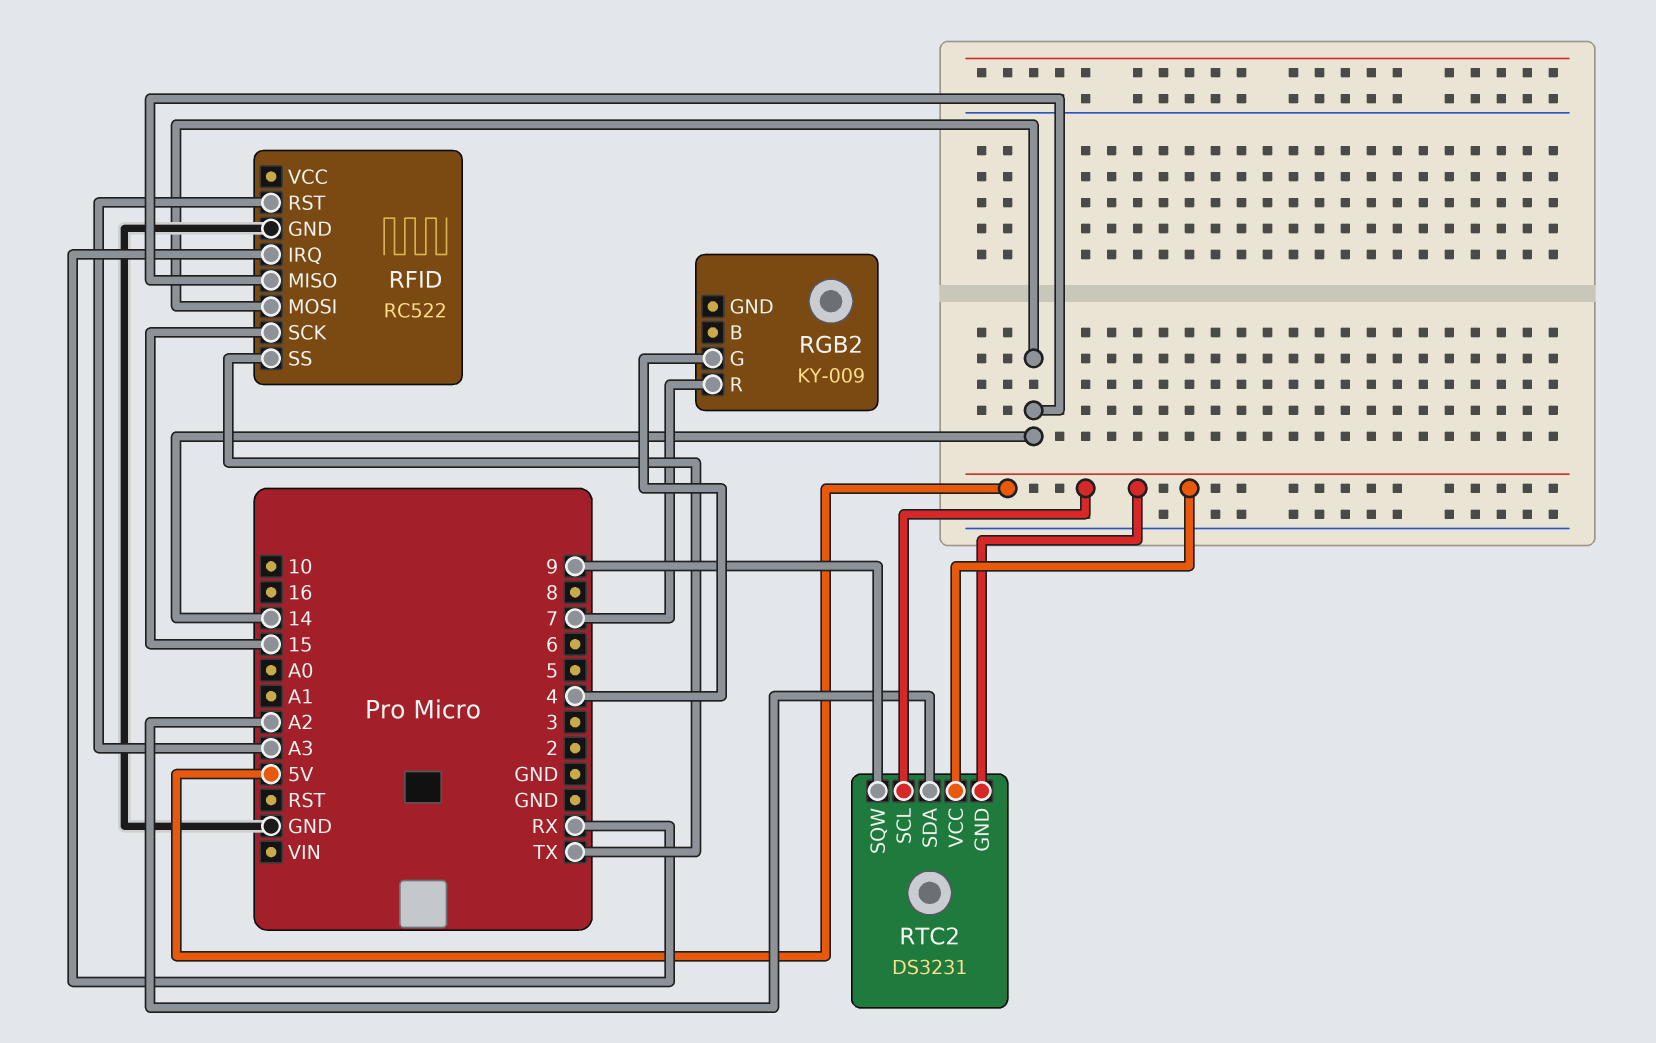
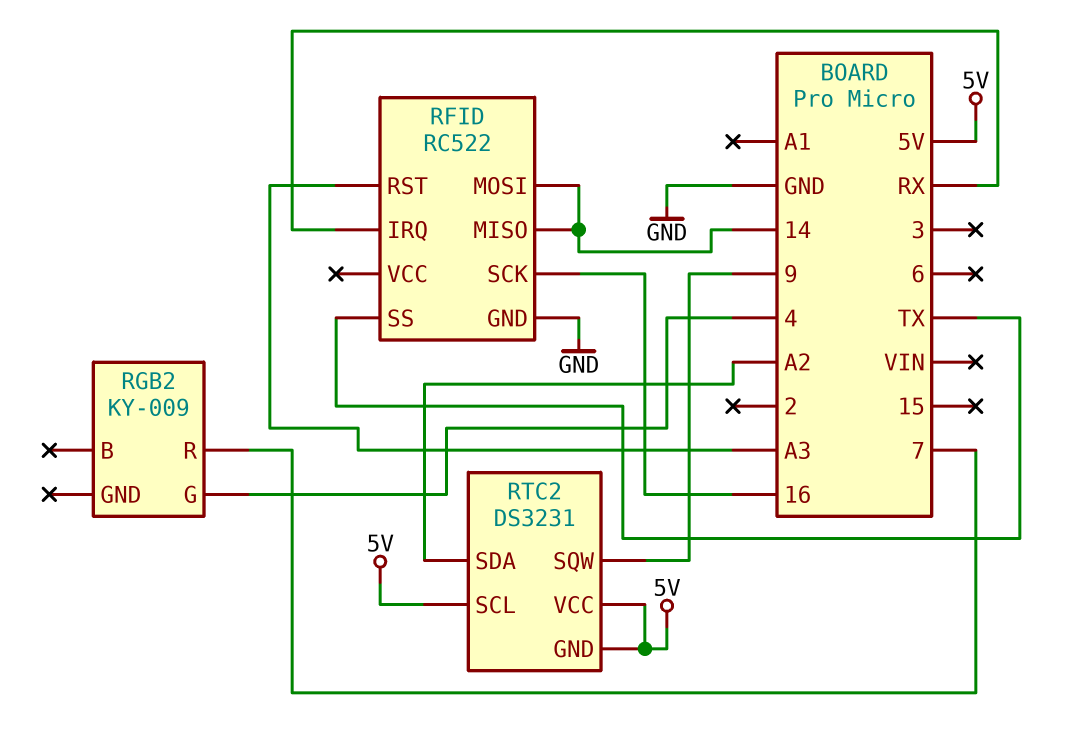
RFID pin SCK: 15 -> 16

